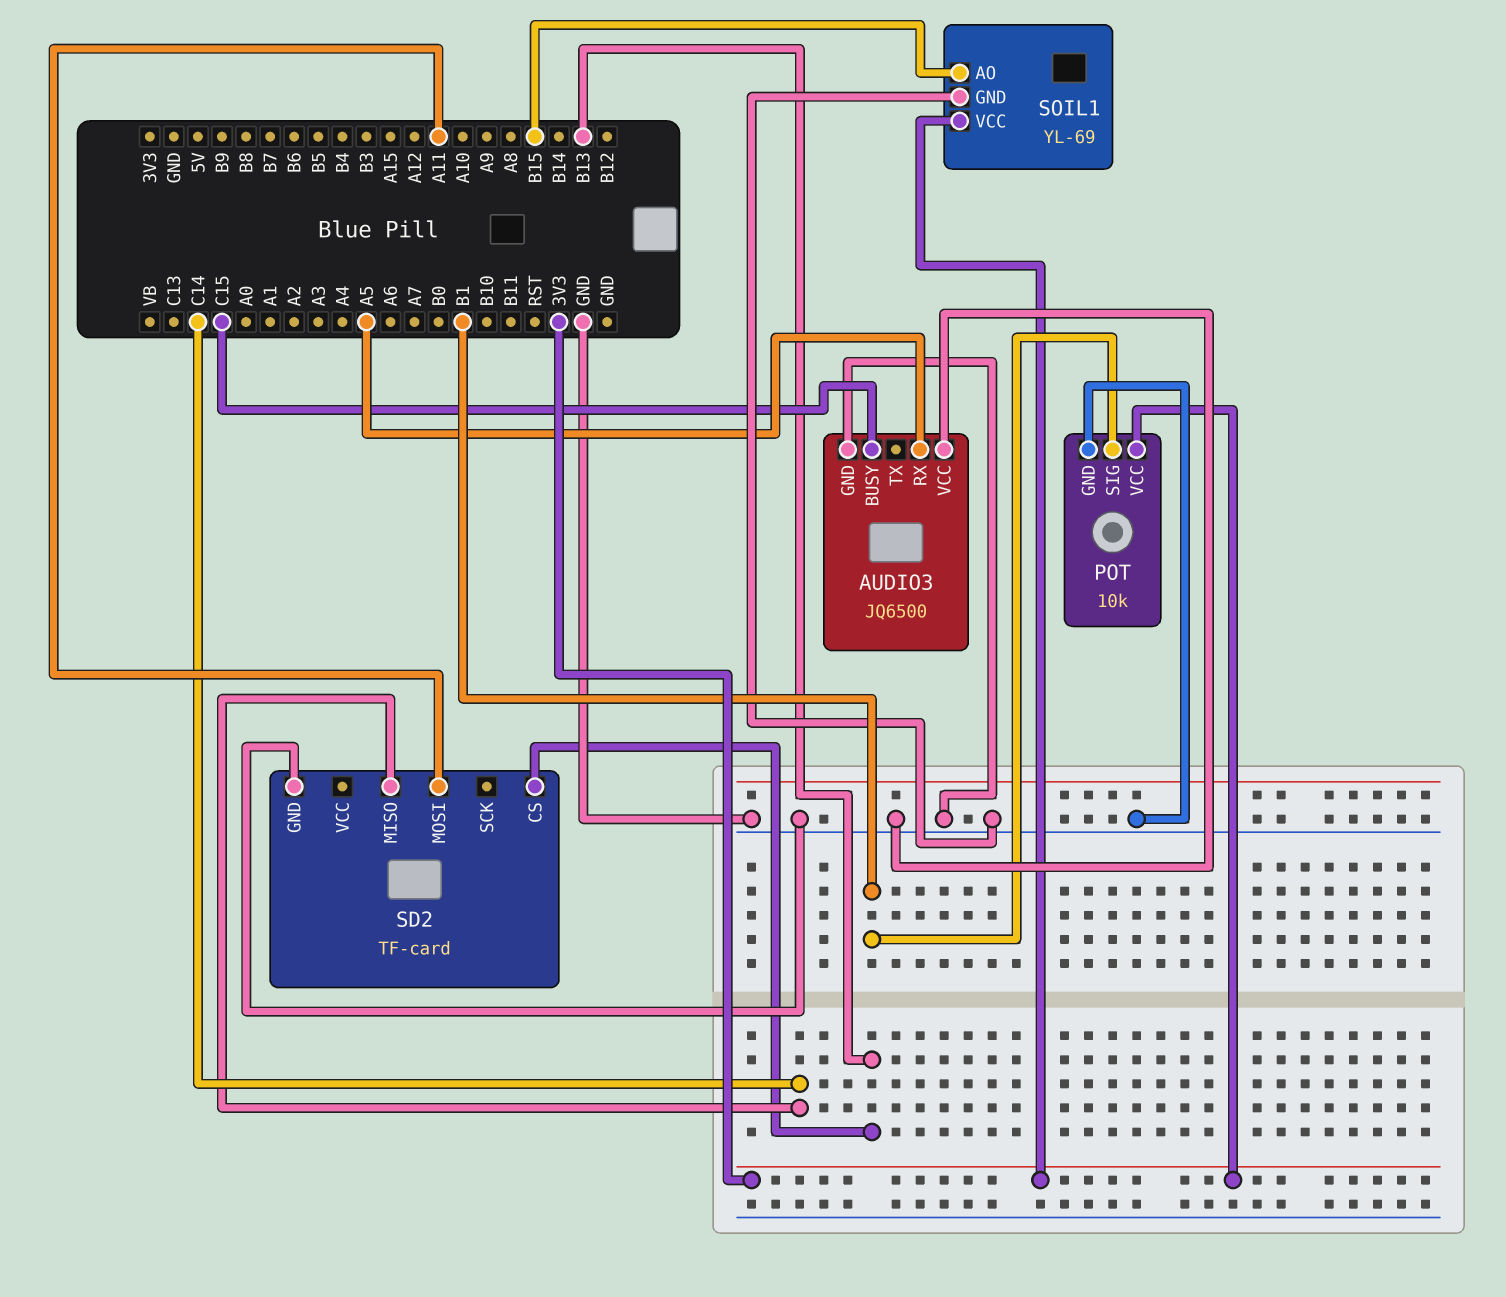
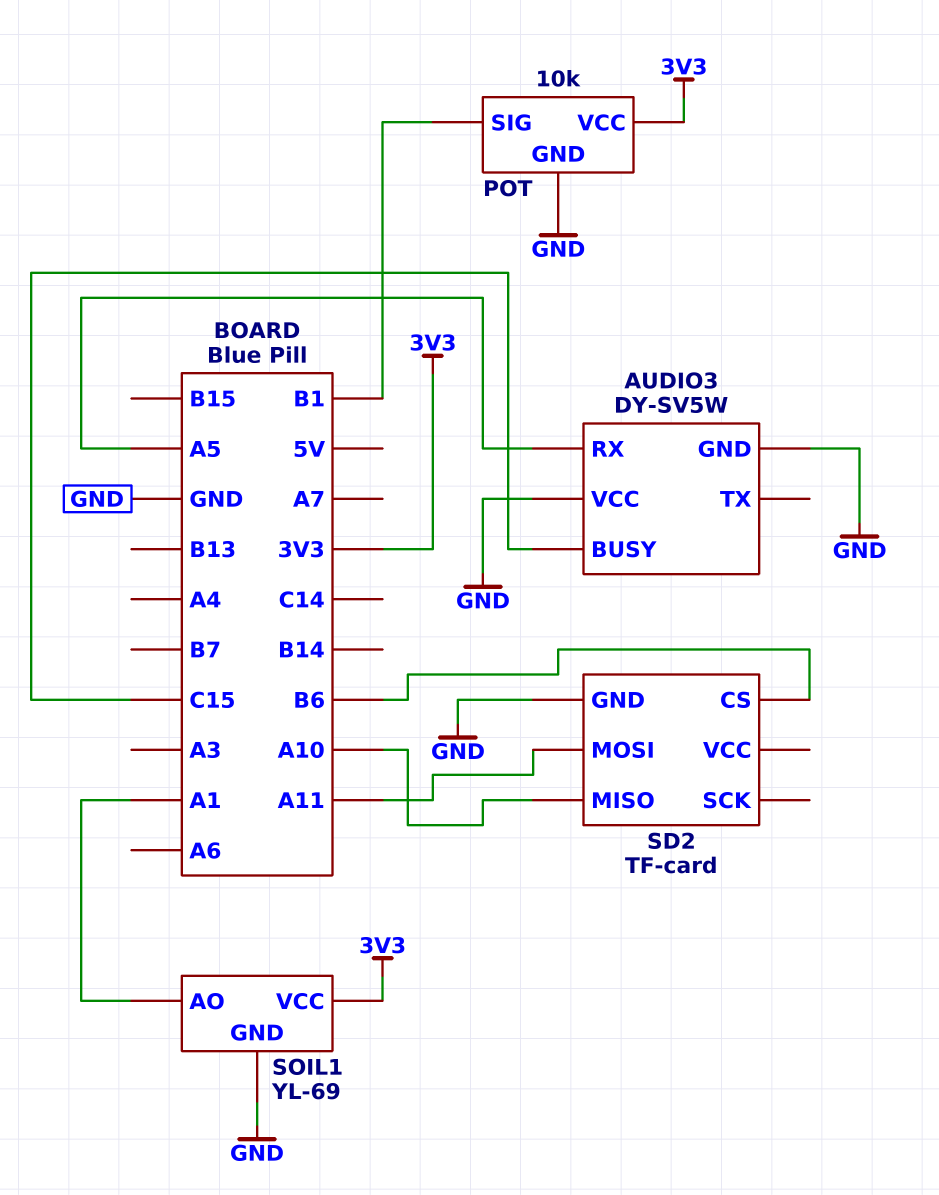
AUDIO3: JQ6500 -> DY-SV5W
SD2 pin CS: B13 -> B6
SD2 pin MISO: C14 -> A10
SOIL1 pin AO: B15 -> A1

